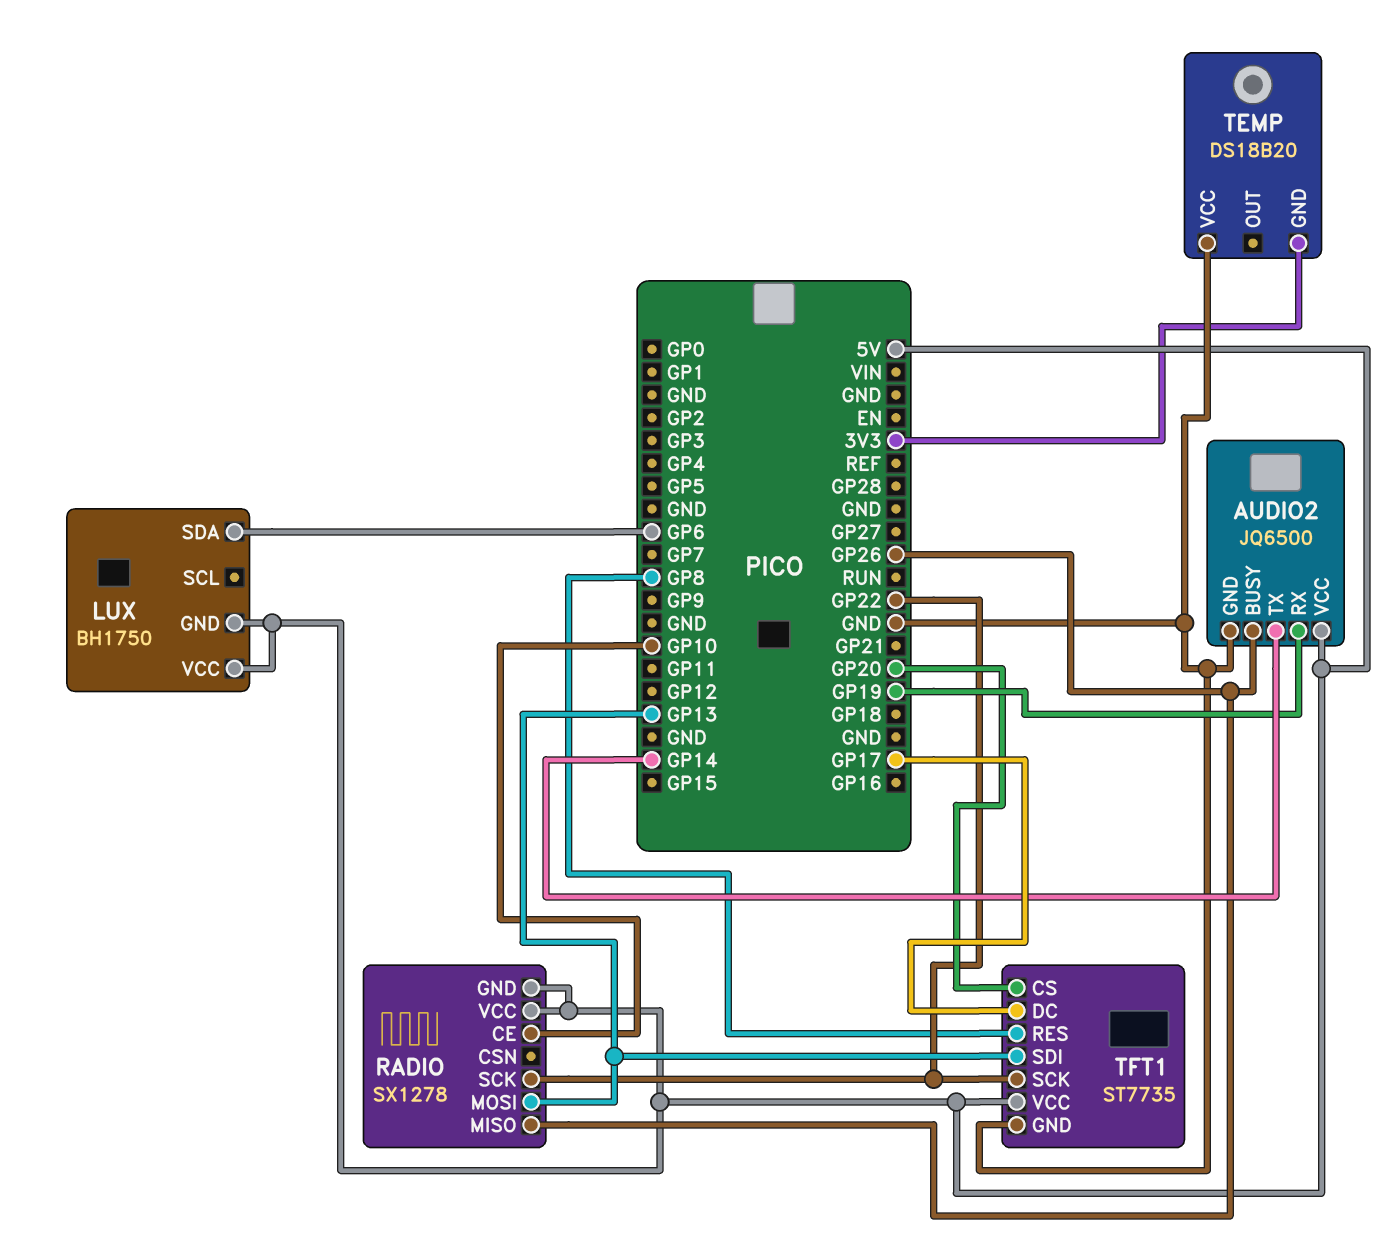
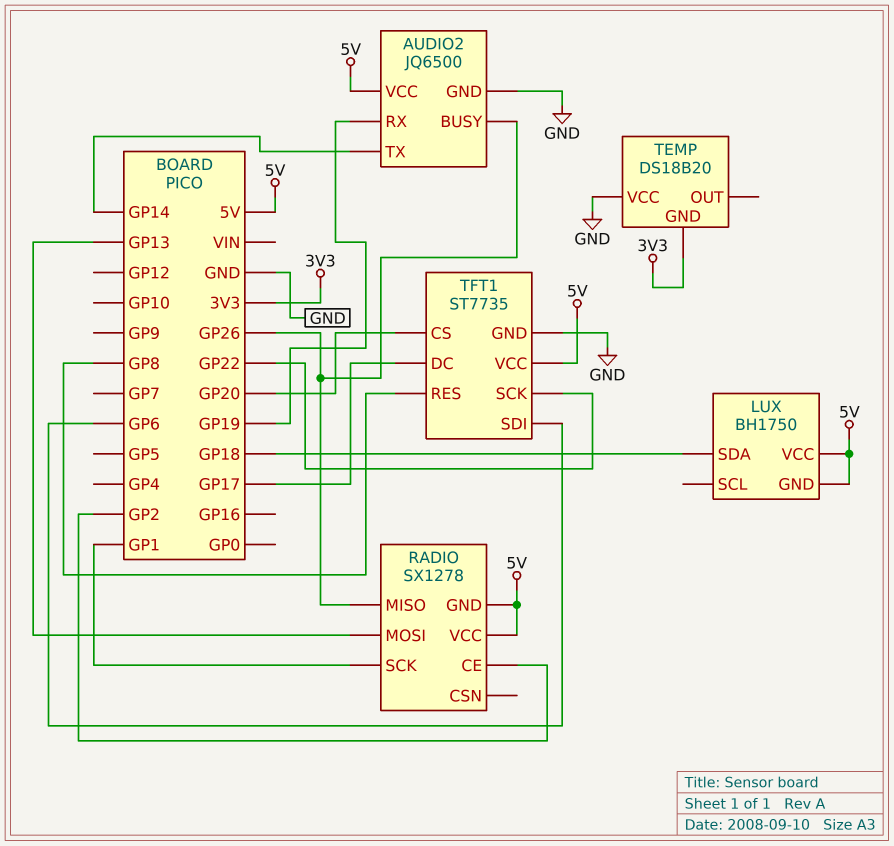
LUX pin SDA: GP6 -> GP18
RADIO pin CE: GP10 -> GP2
RADIO pin SCK: GP22 -> GP1
TFT1 pin SDI: GP13 -> GP6

